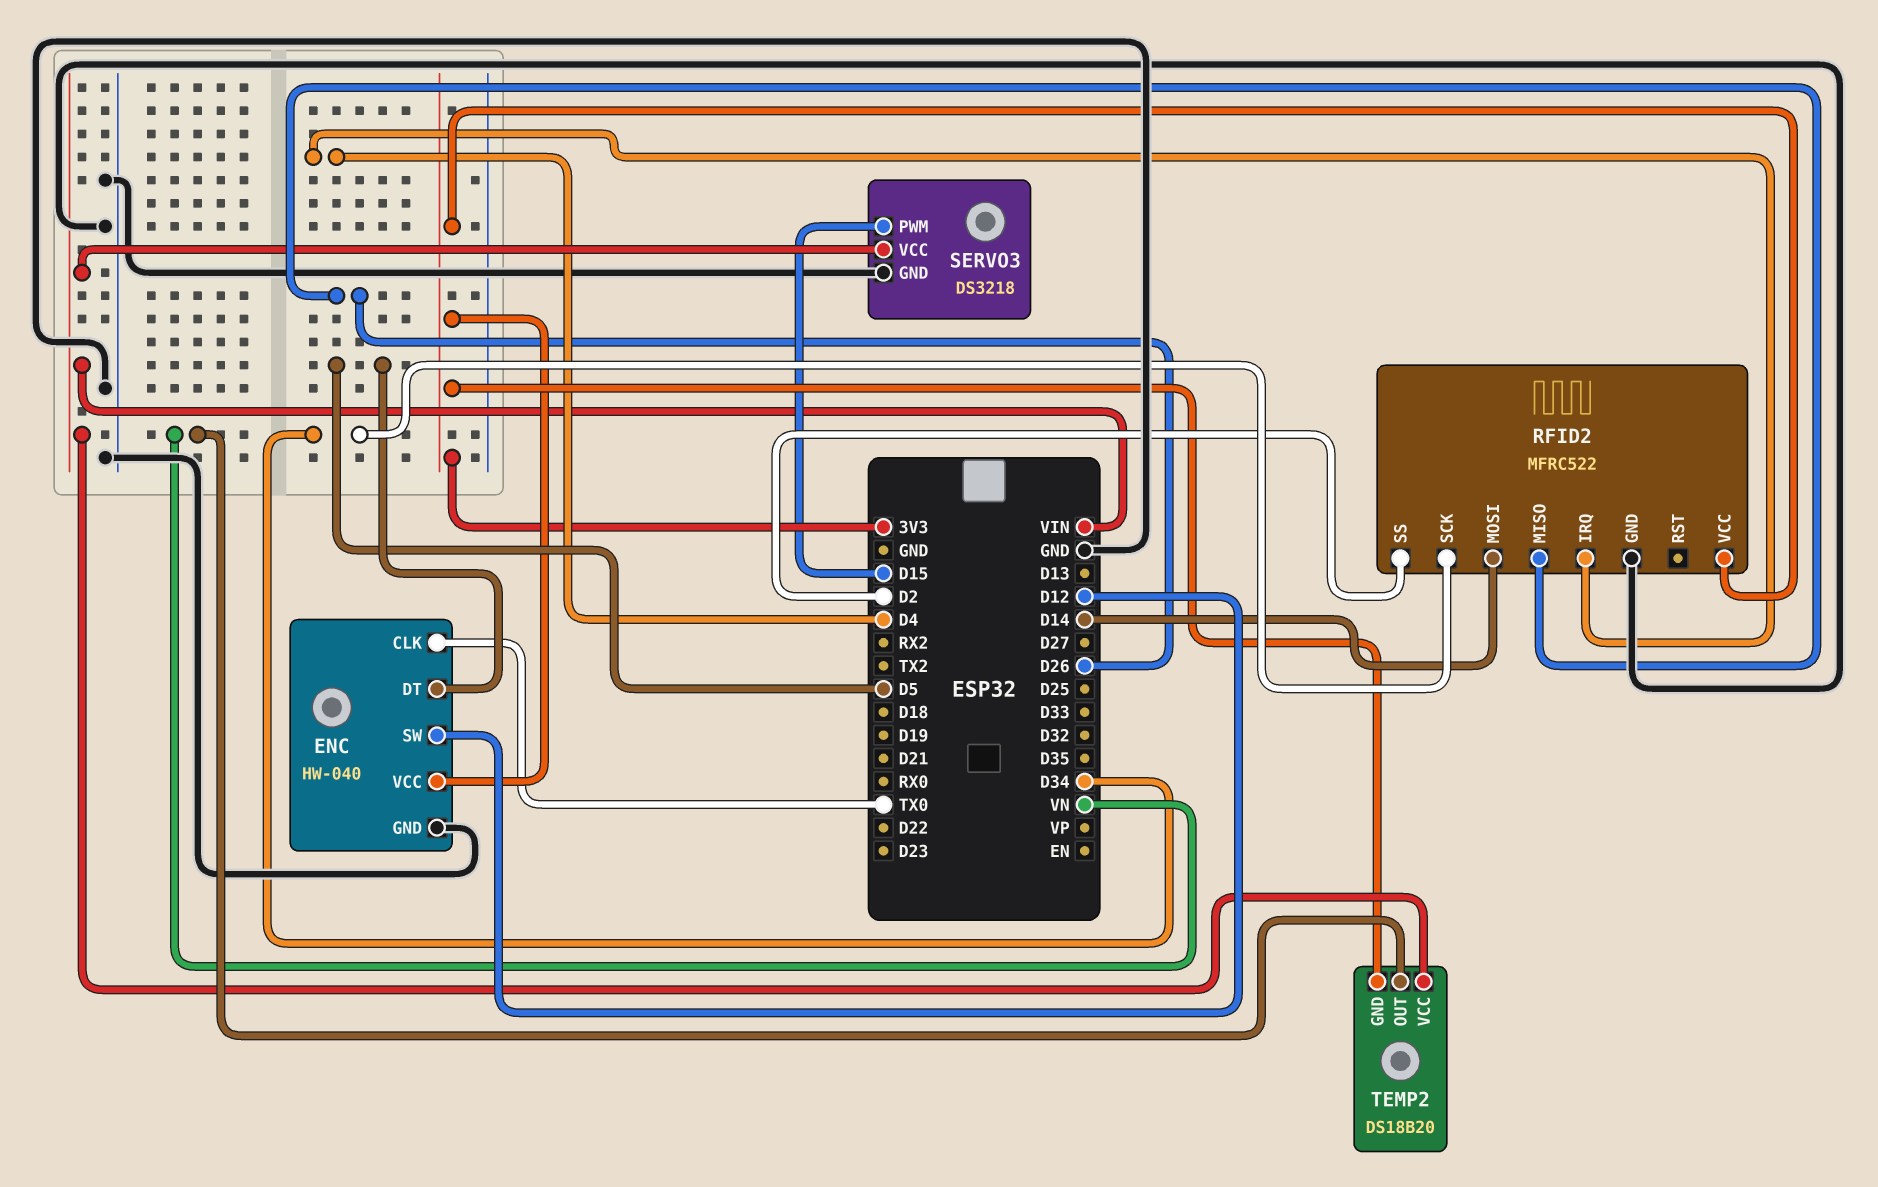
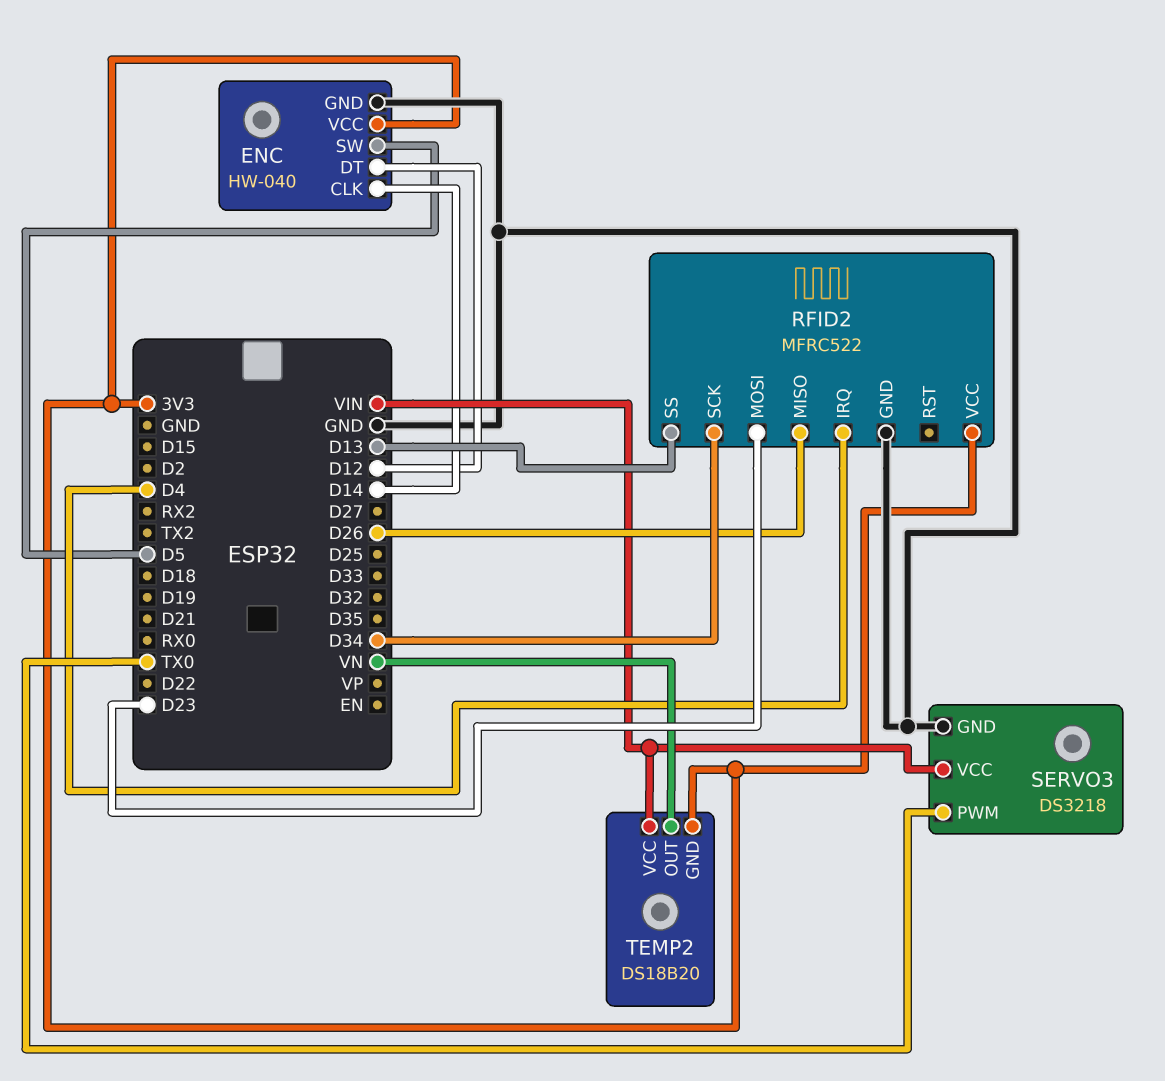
ENC pin CLK: TX0 -> D14
ENC pin DT: D5 -> D12
ENC pin SW: D12 -> D5
RFID2 pin MOSI: D14 -> D23
RFID2 pin SS: D2 -> D13
SERVO3 pin PWM: D15 -> TX0

